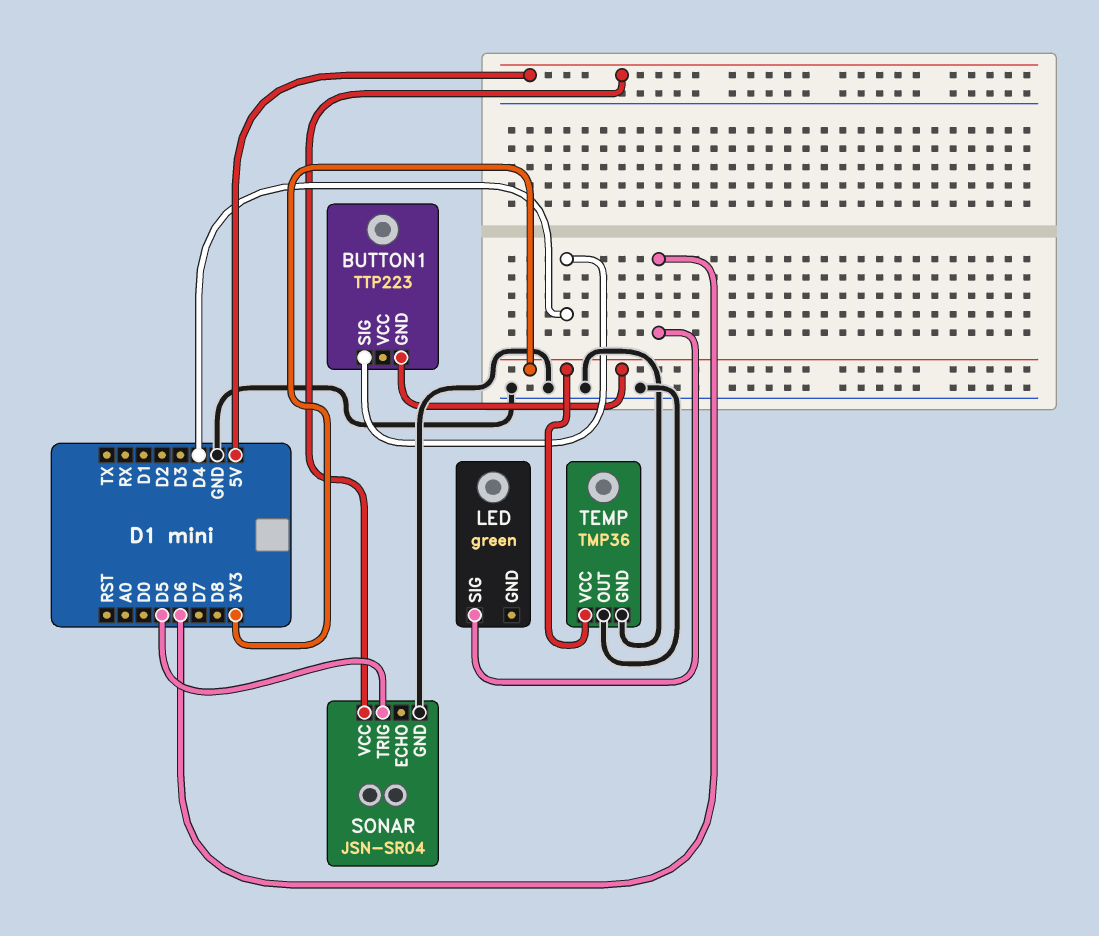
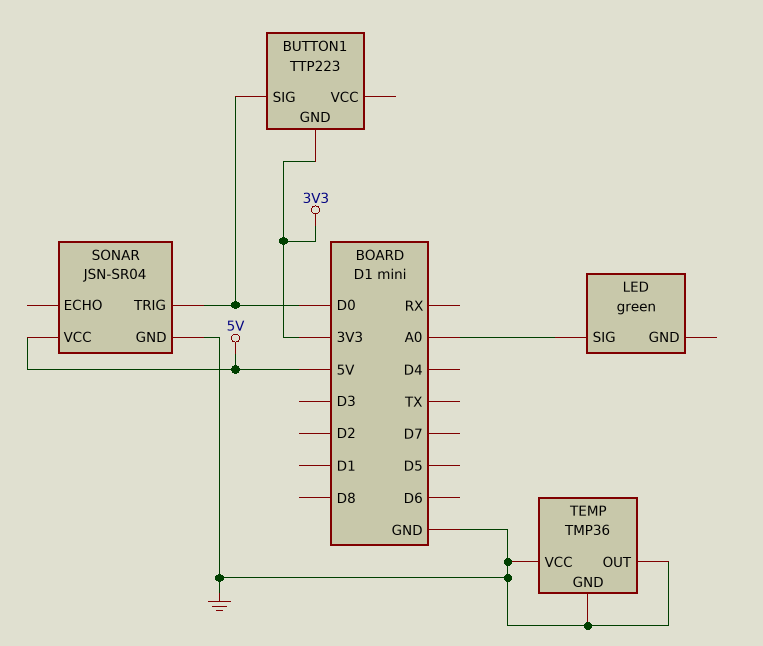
BUTTON1 pin SIG: D4 -> D0
LED pin SIG: D6 -> A0
SONAR pin TRIG: D5 -> D0
TEMP pin VCC: 3V3 -> GND

